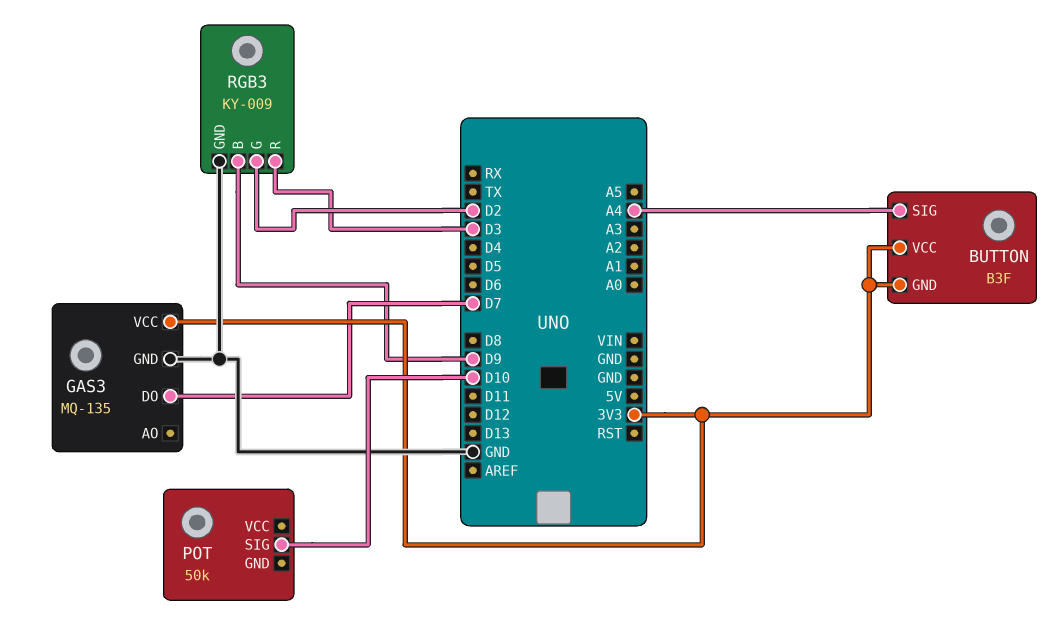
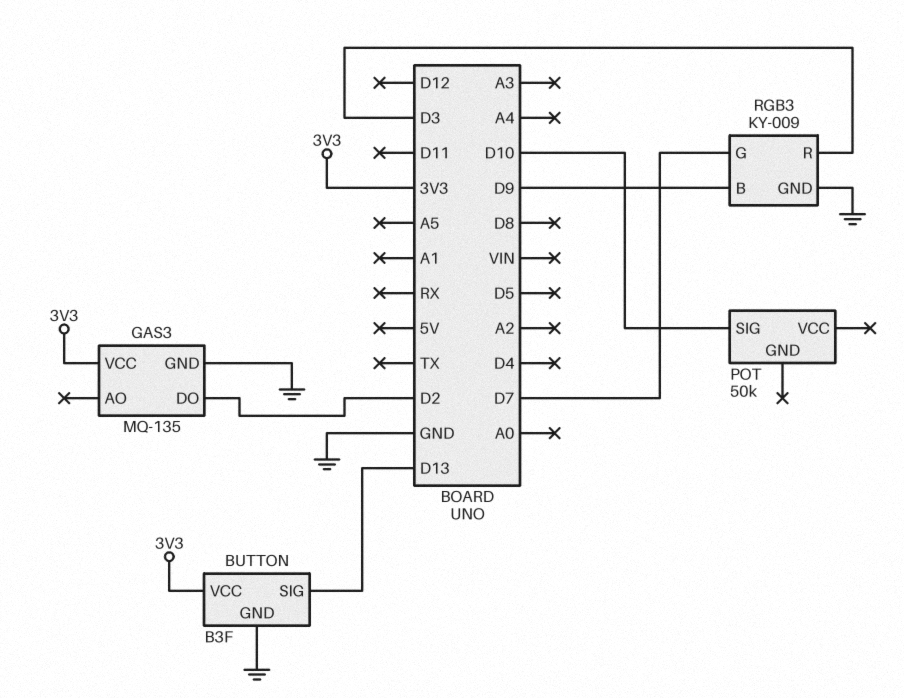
BUTTON pin GND: 3V3 -> GND
BUTTON pin SIG: A4 -> D13
GAS3 pin DO: D7 -> D2
RGB3 pin G: D2 -> D7

